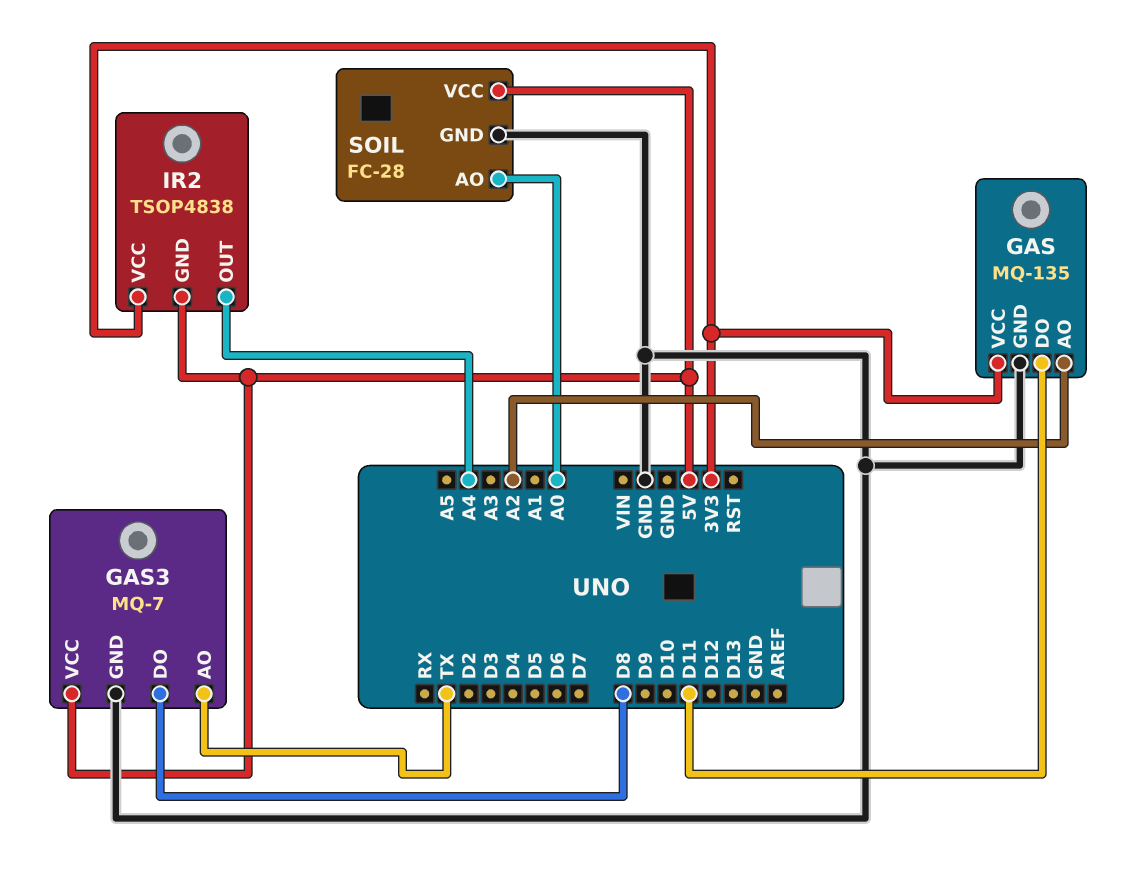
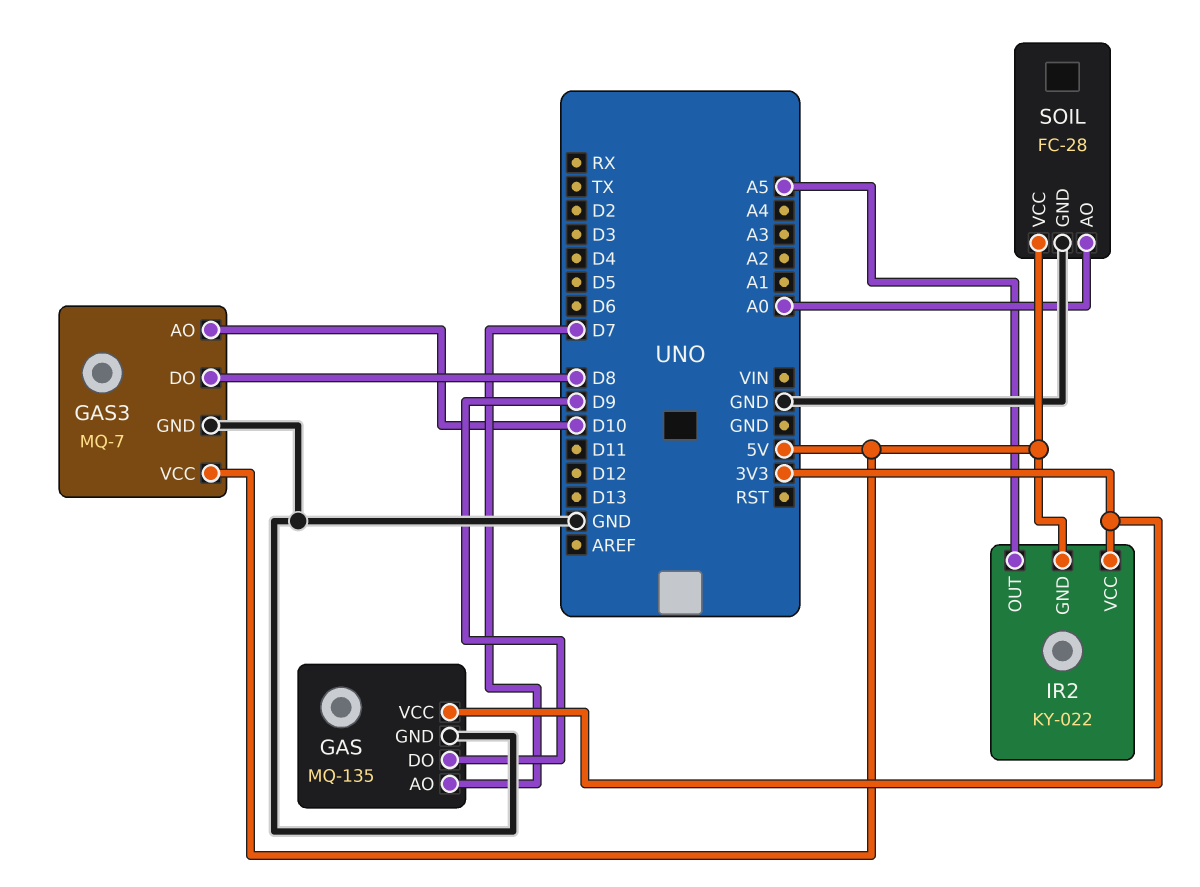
GAS pin AO: A2 -> D7
GAS pin DO: D11 -> D9
GAS3 pin AO: TX -> D10
IR2: TSOP4838 -> KY-022
IR2 pin OUT: A4 -> A5

